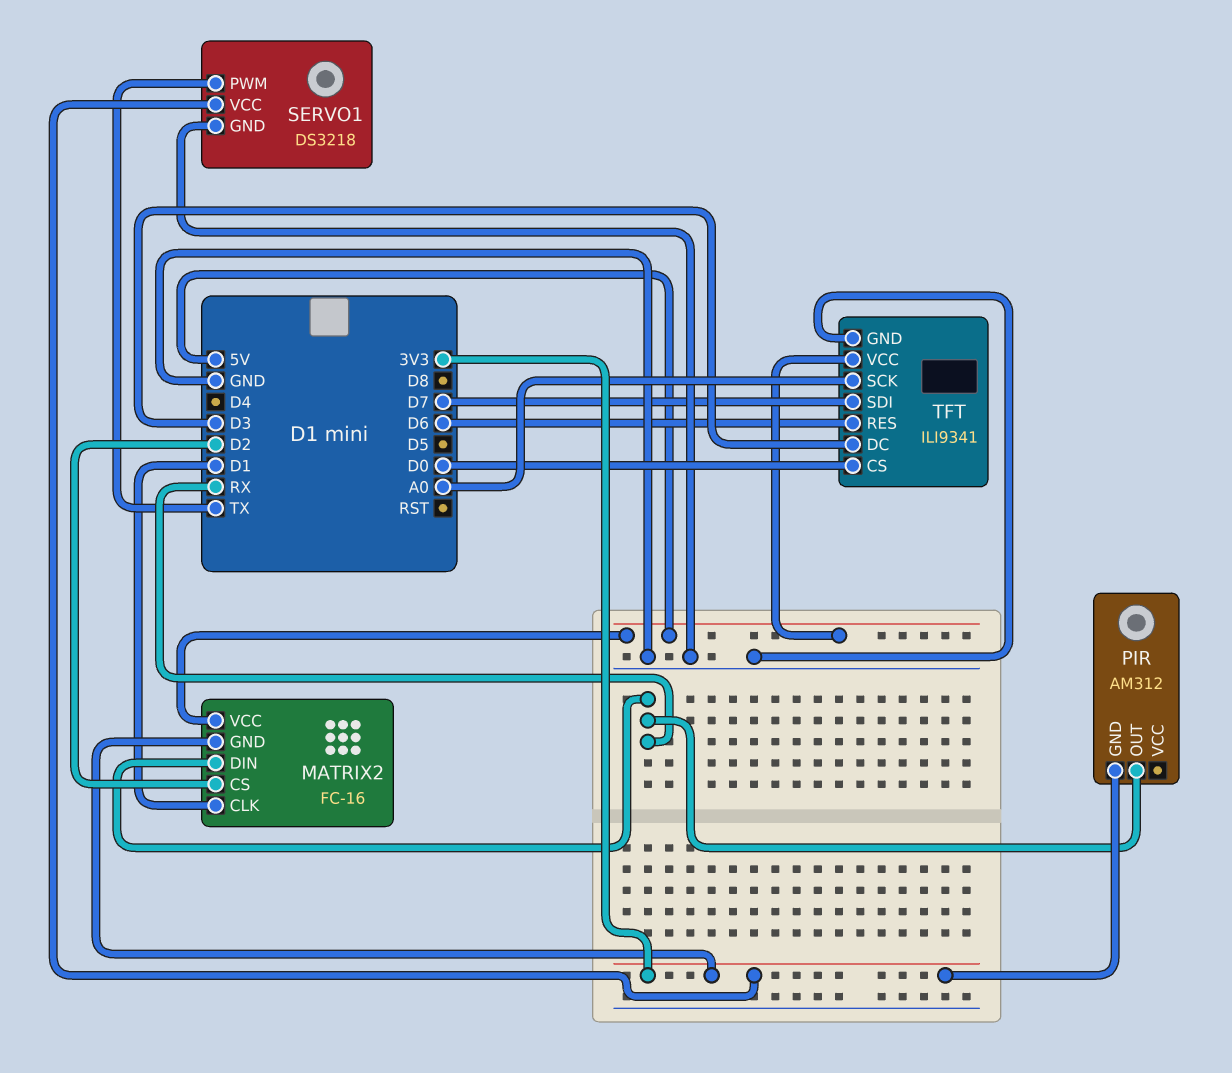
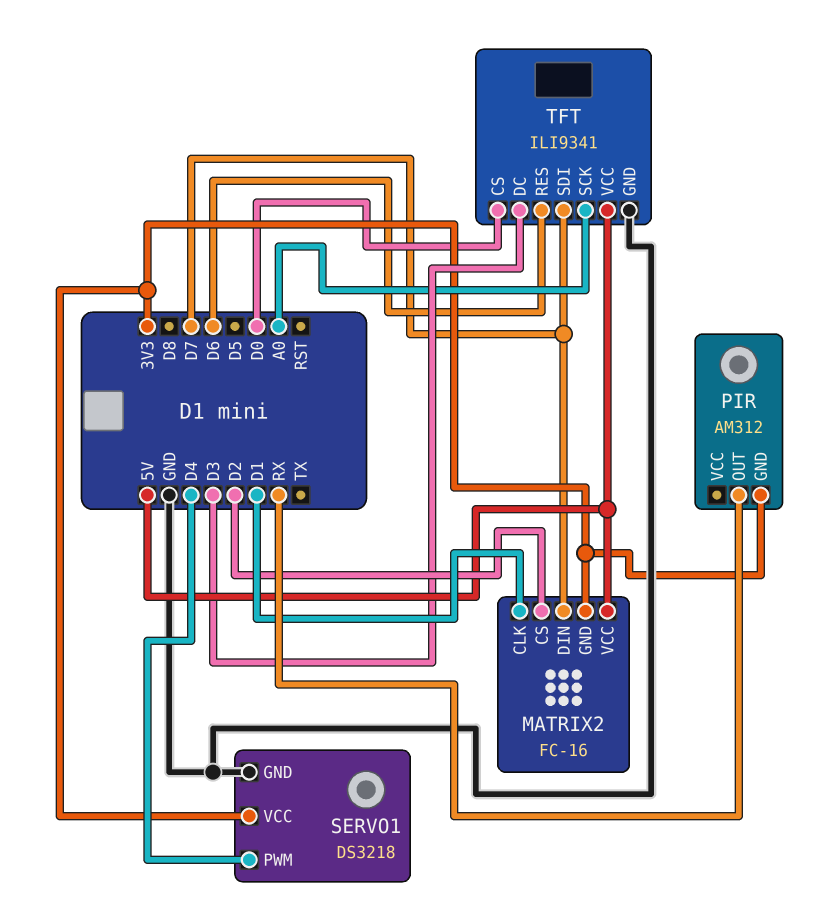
MATRIX2 pin DIN: RX -> D7
SERVO1 pin PWM: TX -> D4

